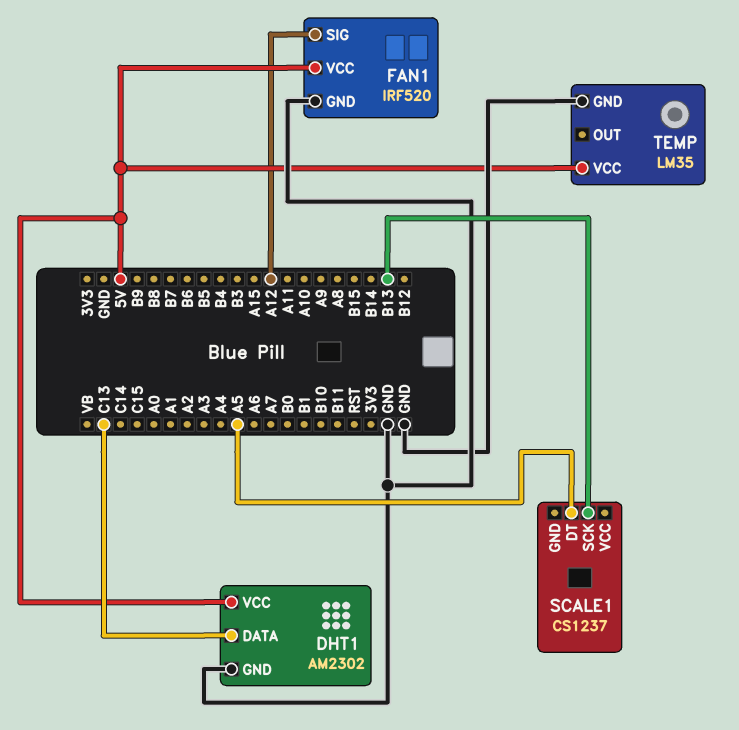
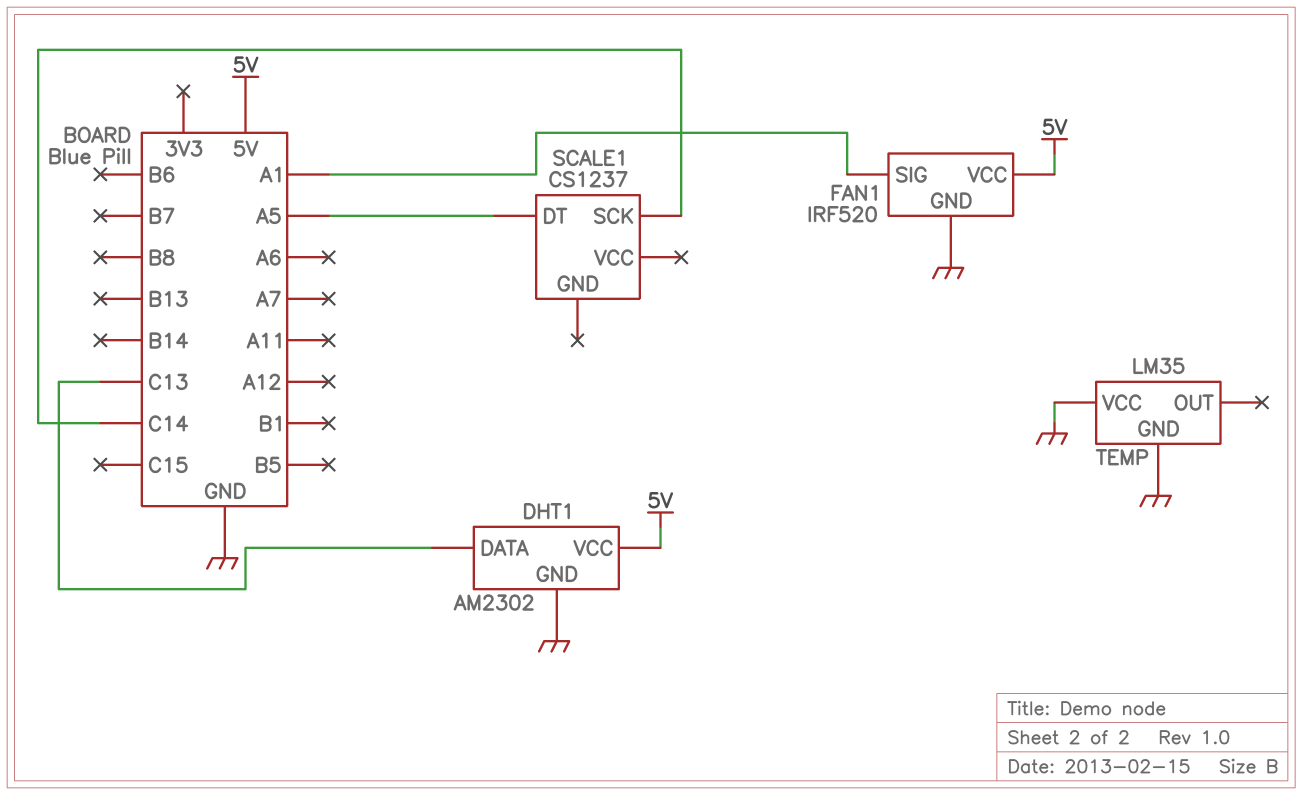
FAN1 pin SIG: A12 -> A1
SCALE1 pin SCK: B13 -> C14
TEMP pin VCC: 5V -> GND

